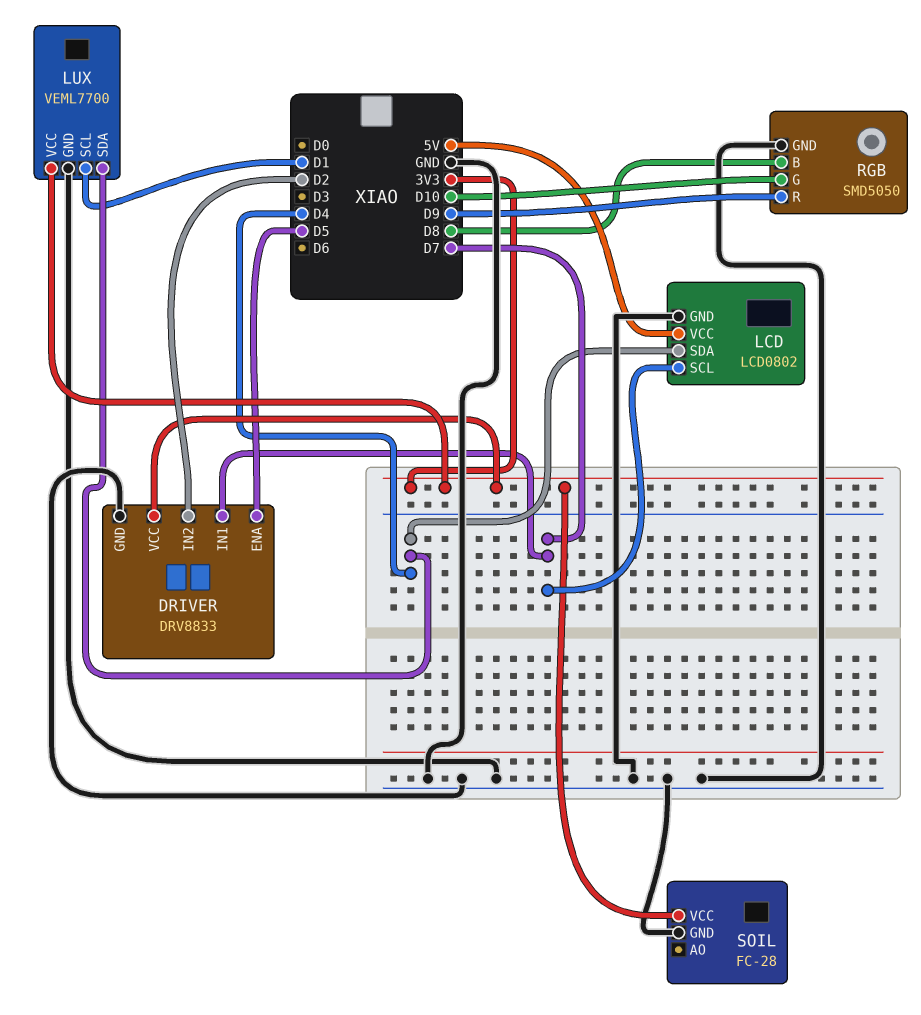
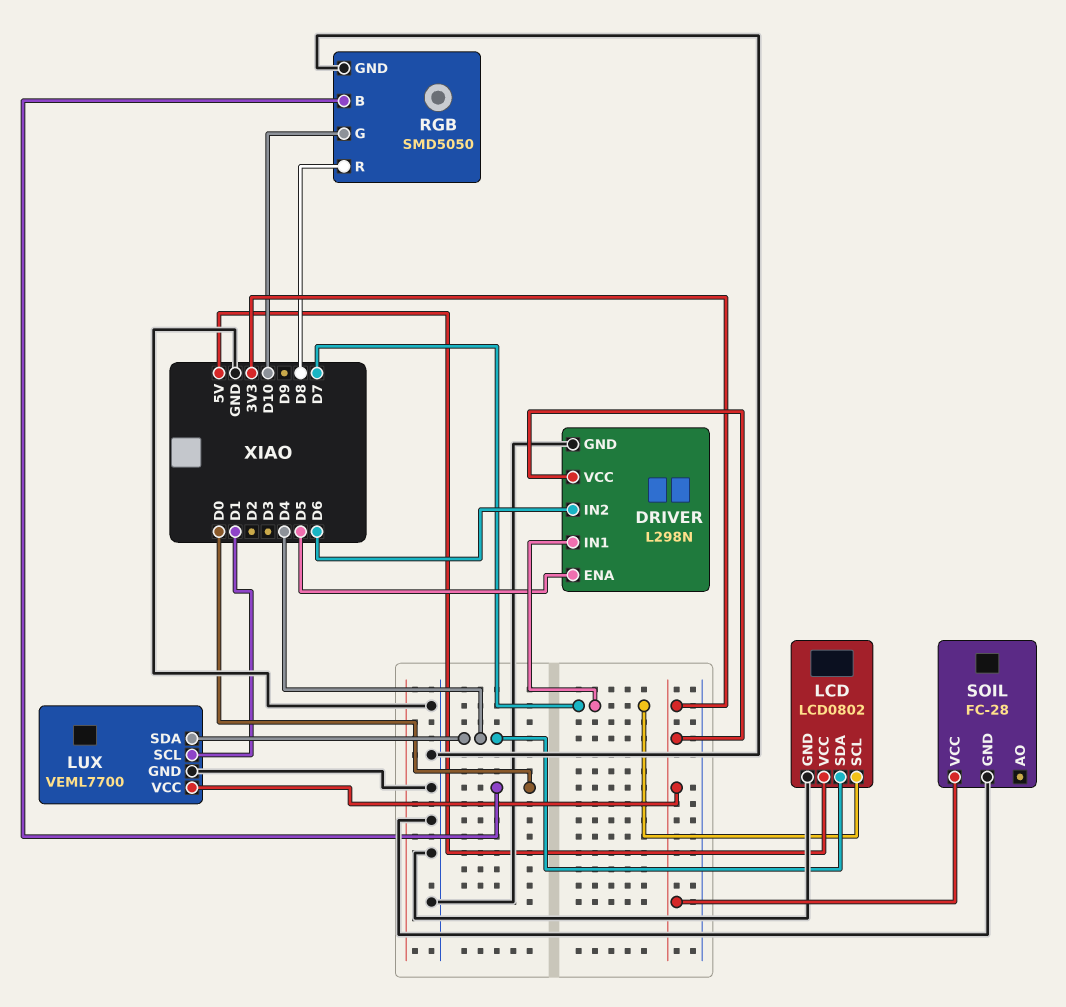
DRIVER: DRV8833 -> L298N
DRIVER pin IN2: D2 -> D6
RGB pin B: D8 -> D0
RGB pin R: D9 -> D8

